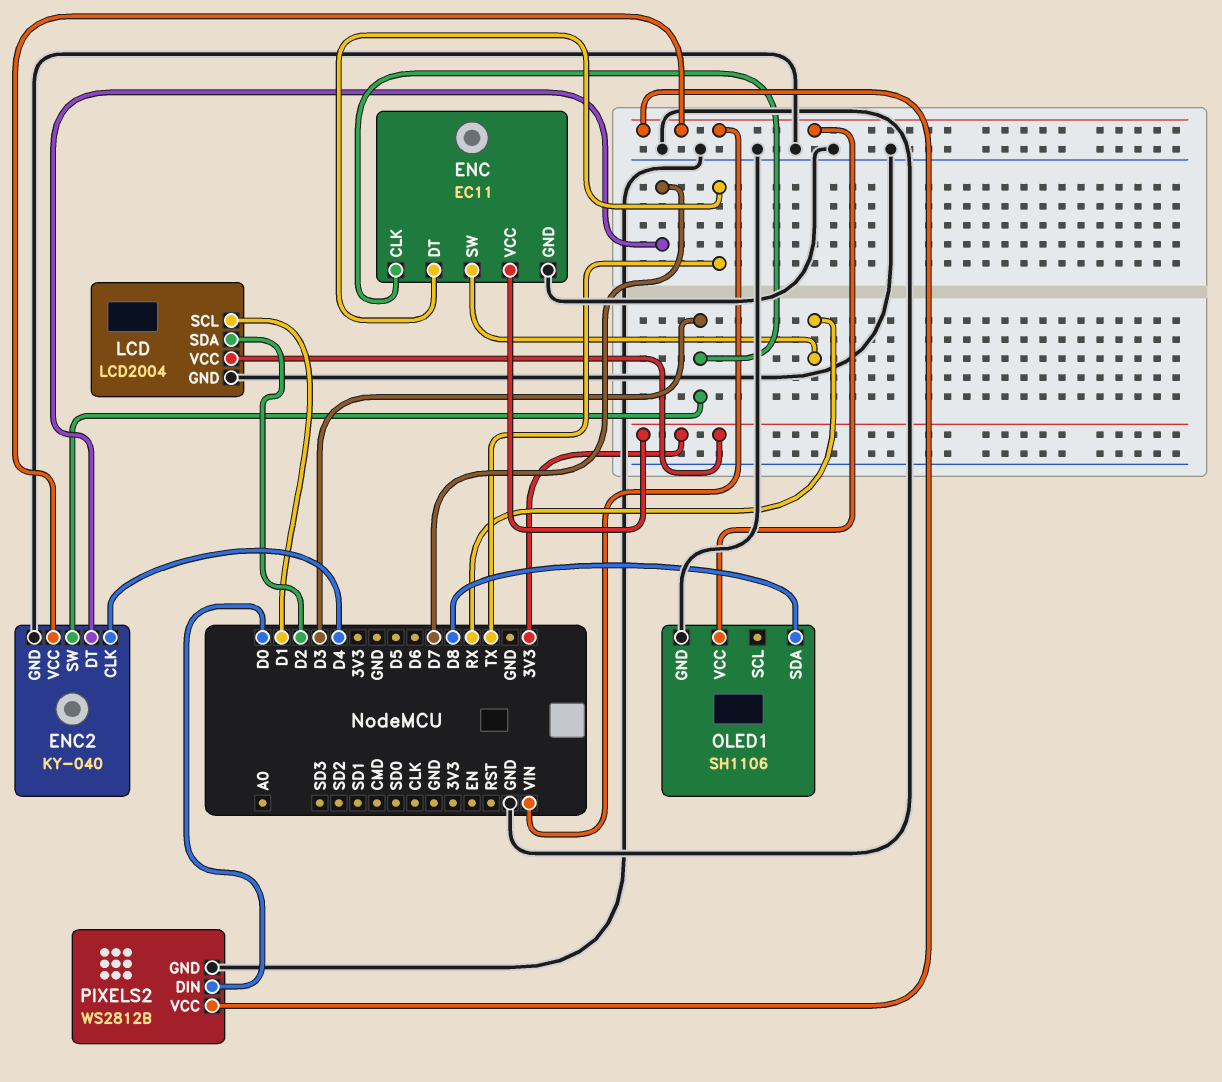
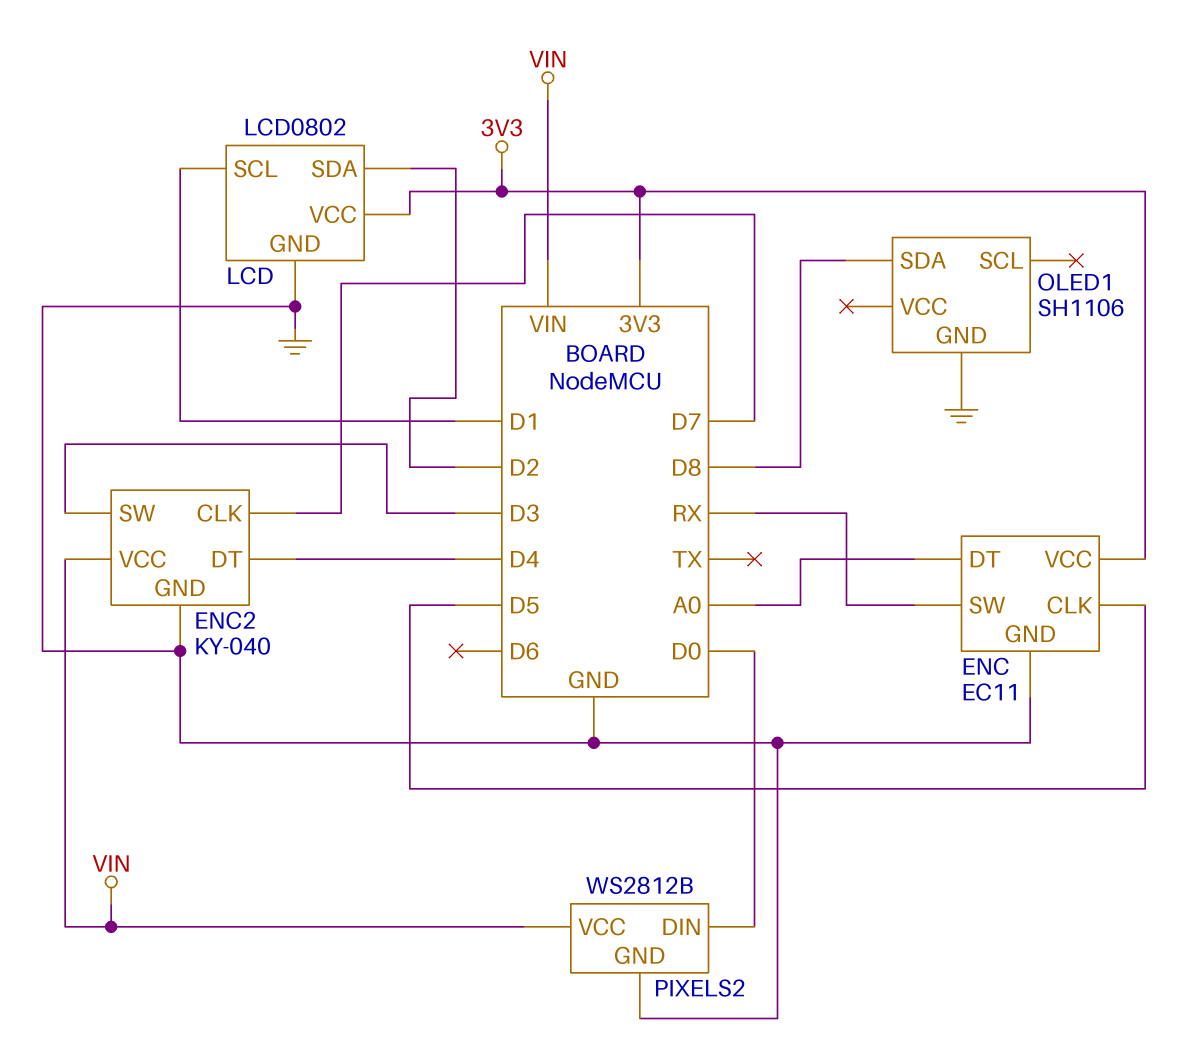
ENC pin CLK: D3 -> D5
ENC pin DT: TX -> A0
ENC2 pin CLK: D4 -> D7
ENC2 pin DT: D7 -> D4
LCD: LCD2004 -> LCD0802
OLED1 pin VCC: VIN -> none

